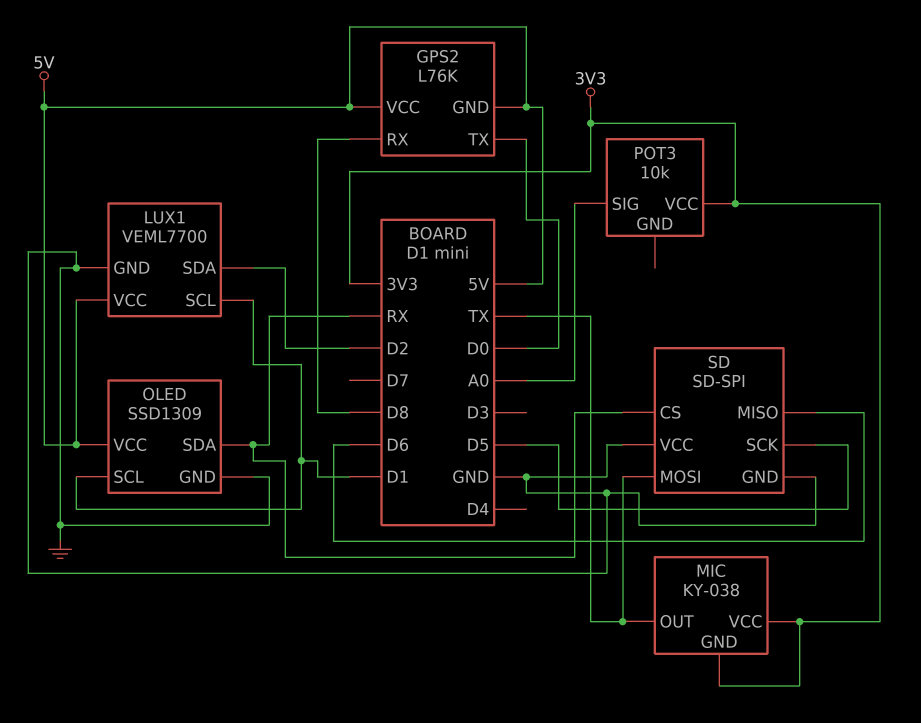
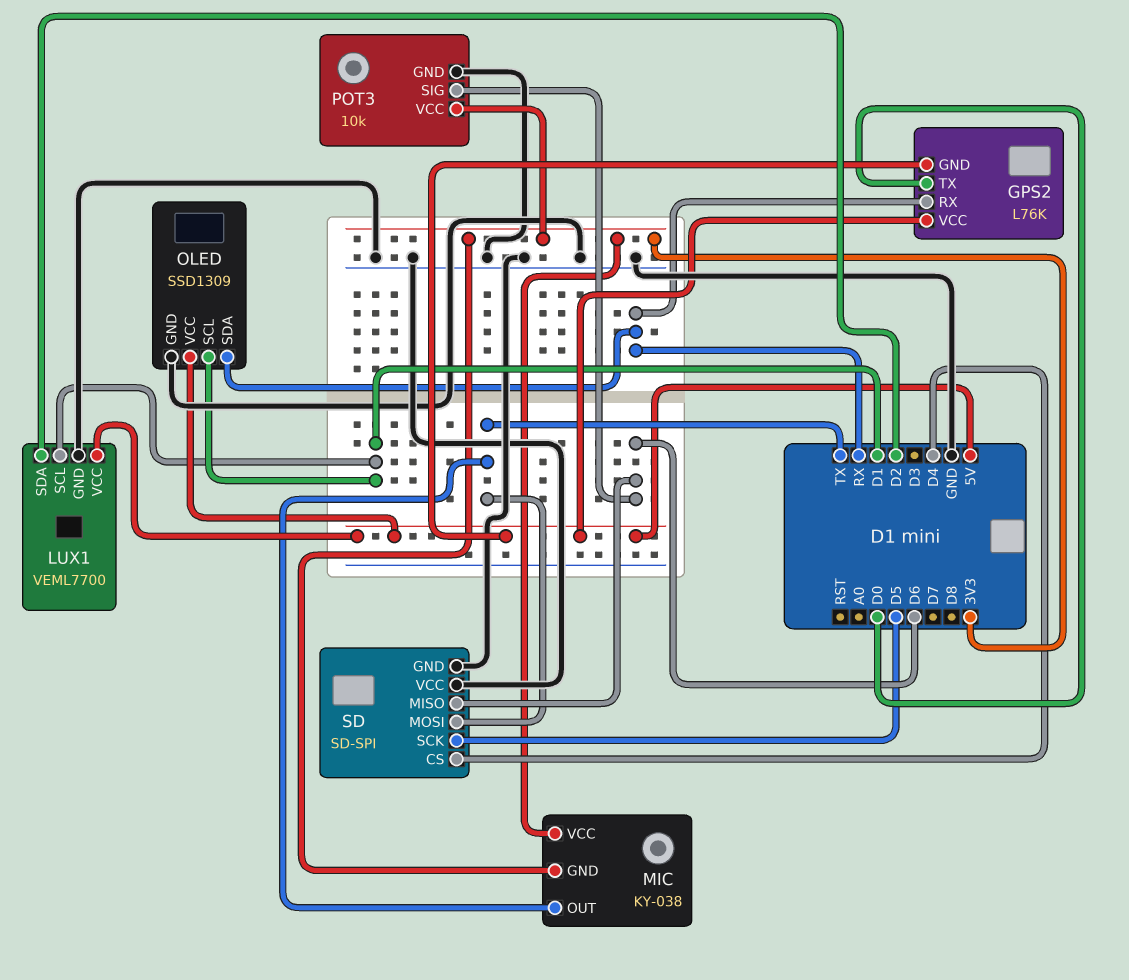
GPS2 pin RX: D8 -> RX
POT3 pin GND: none -> GND
POT3 pin SIG: A0 -> D6
SD pin CS: RX -> D4

